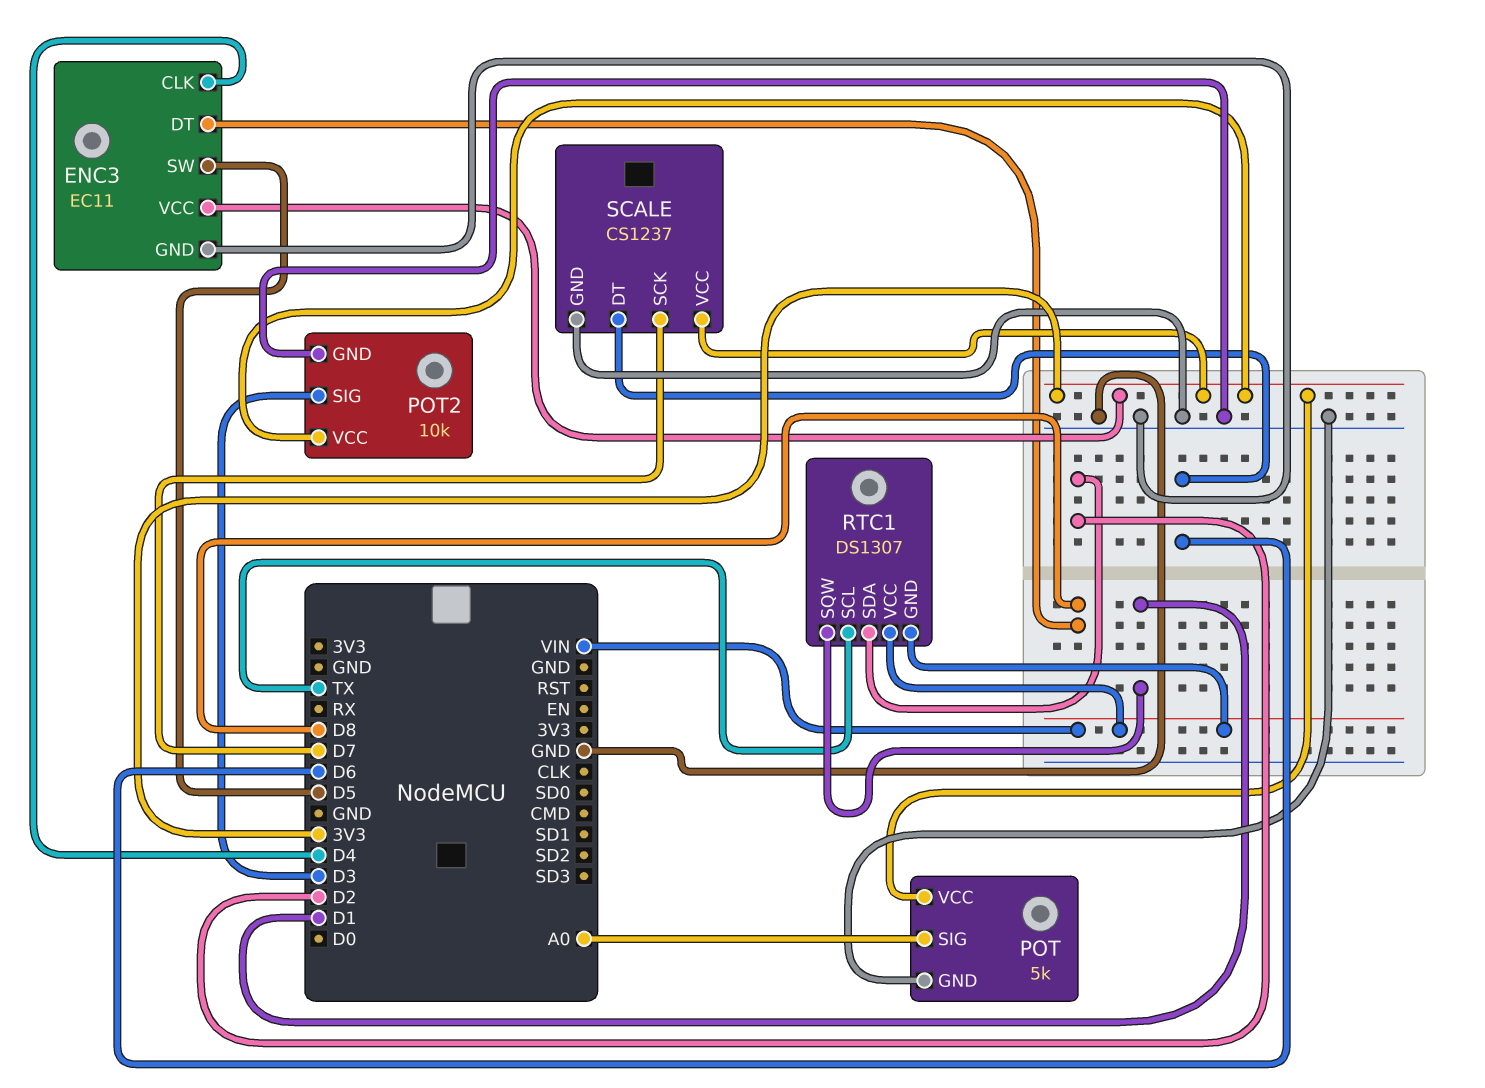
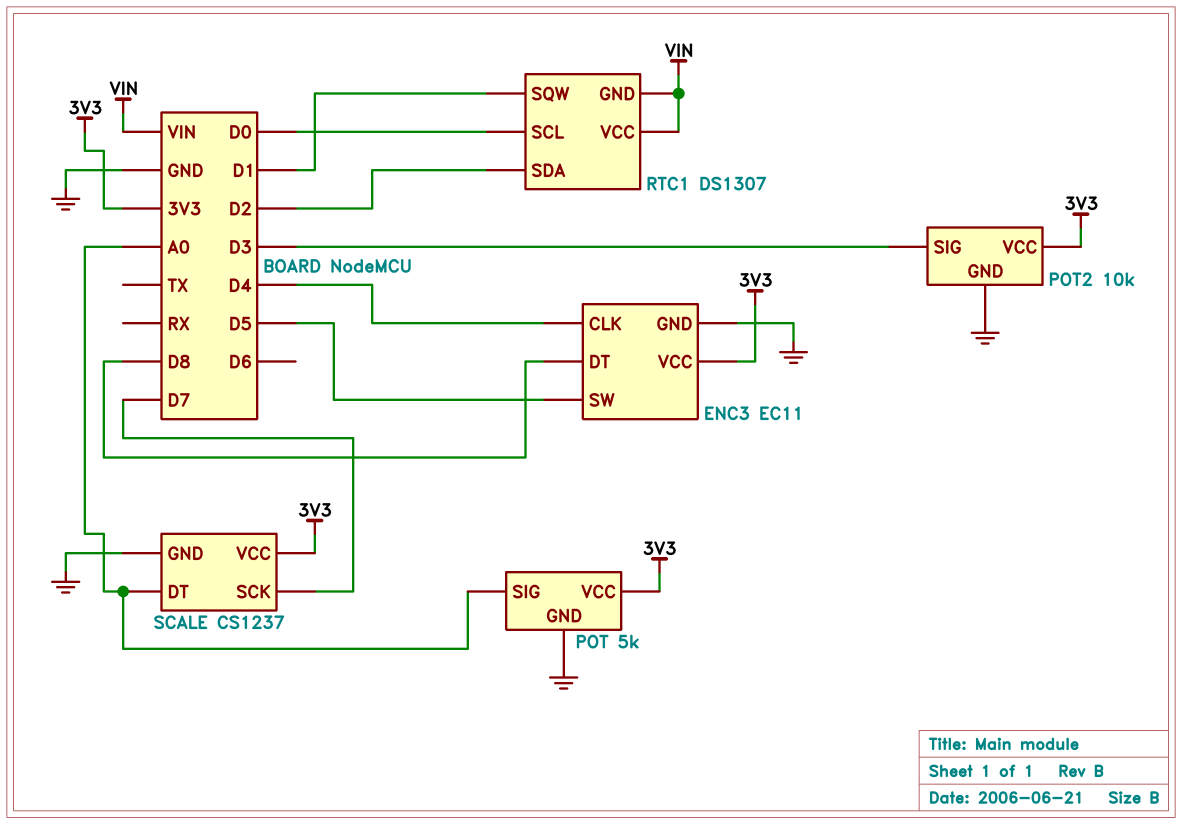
RTC1 pin SCL: TX -> D0
SCALE pin DT: D6 -> A0

